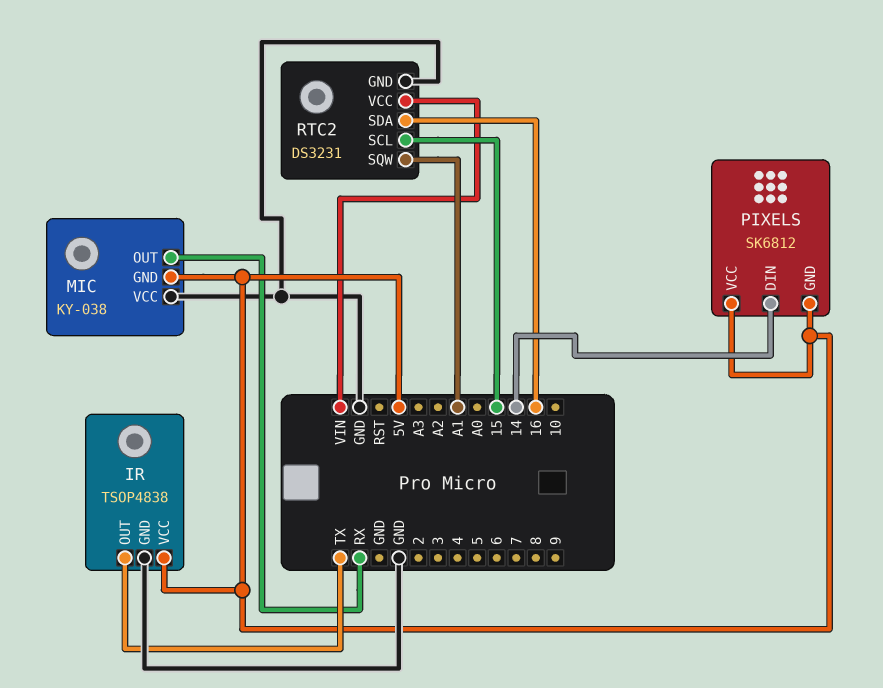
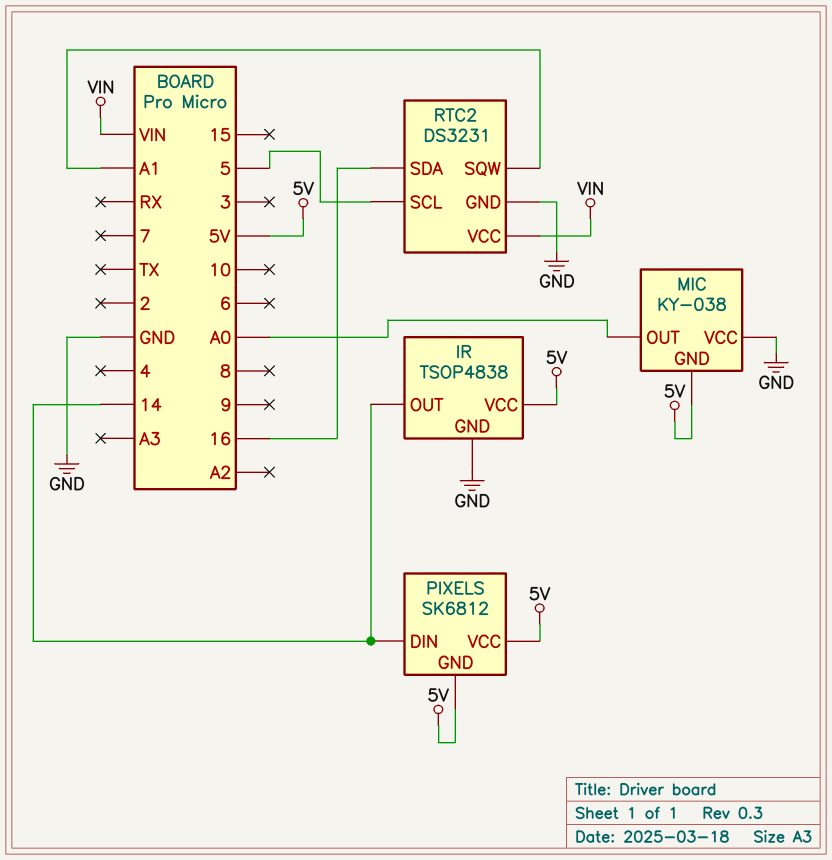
IR pin OUT: TX -> 14
MIC pin OUT: RX -> A0
RTC2 pin SCL: 15 -> 5

